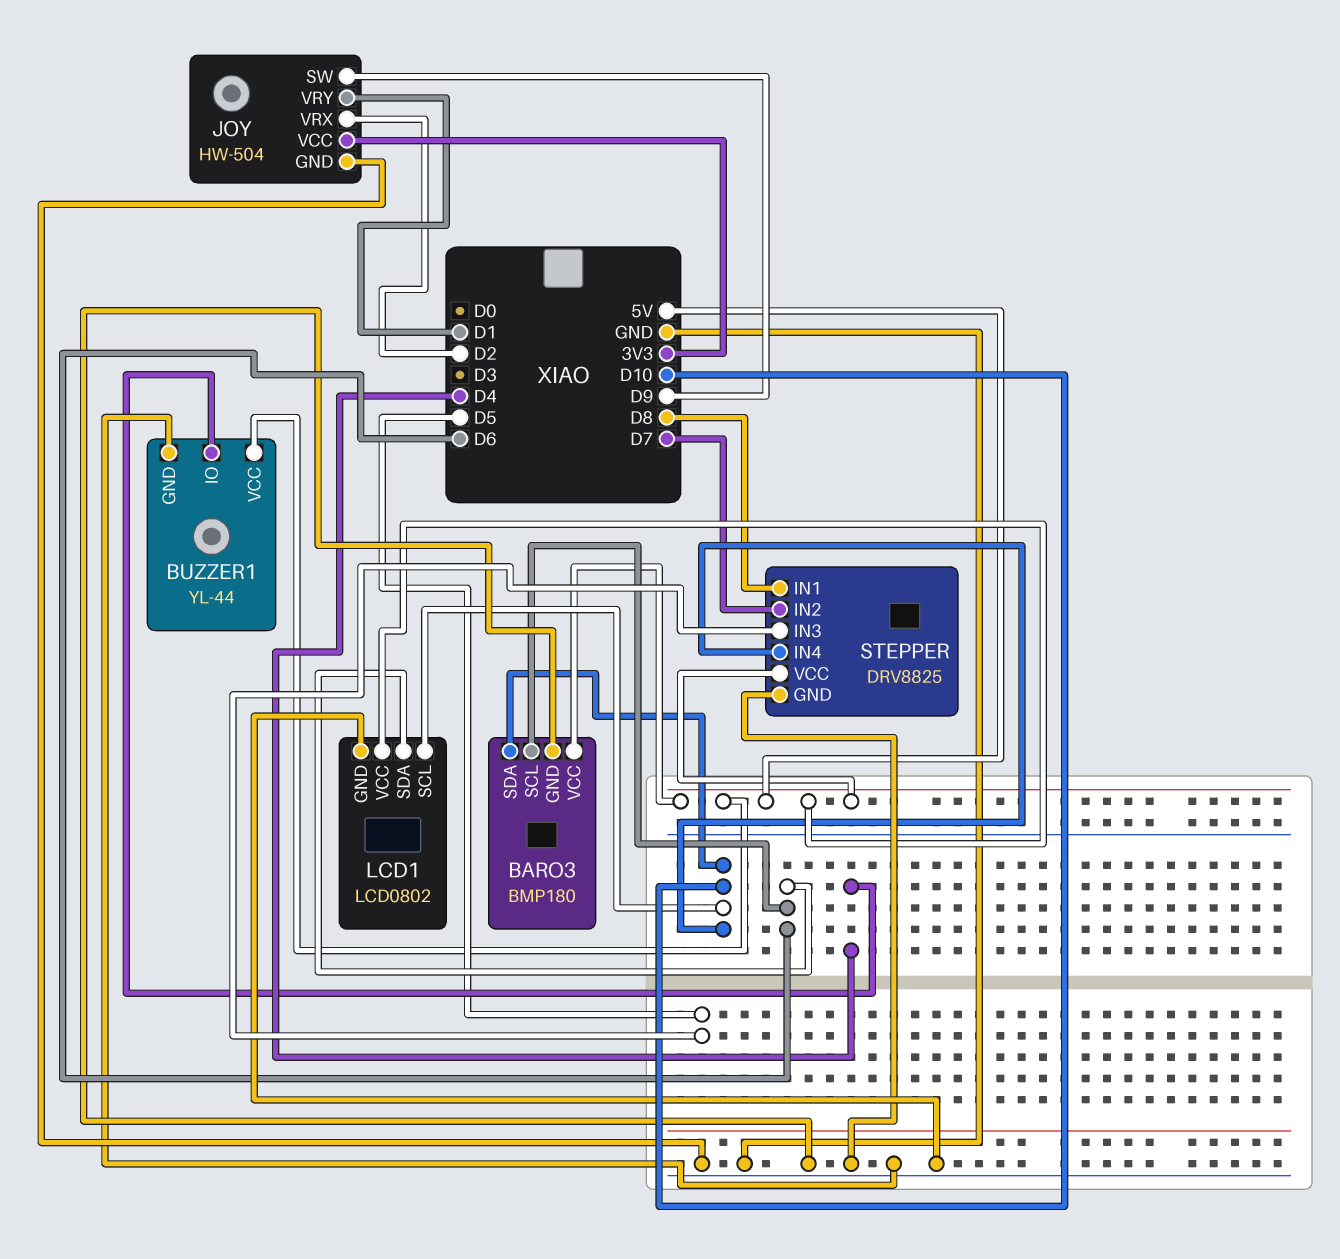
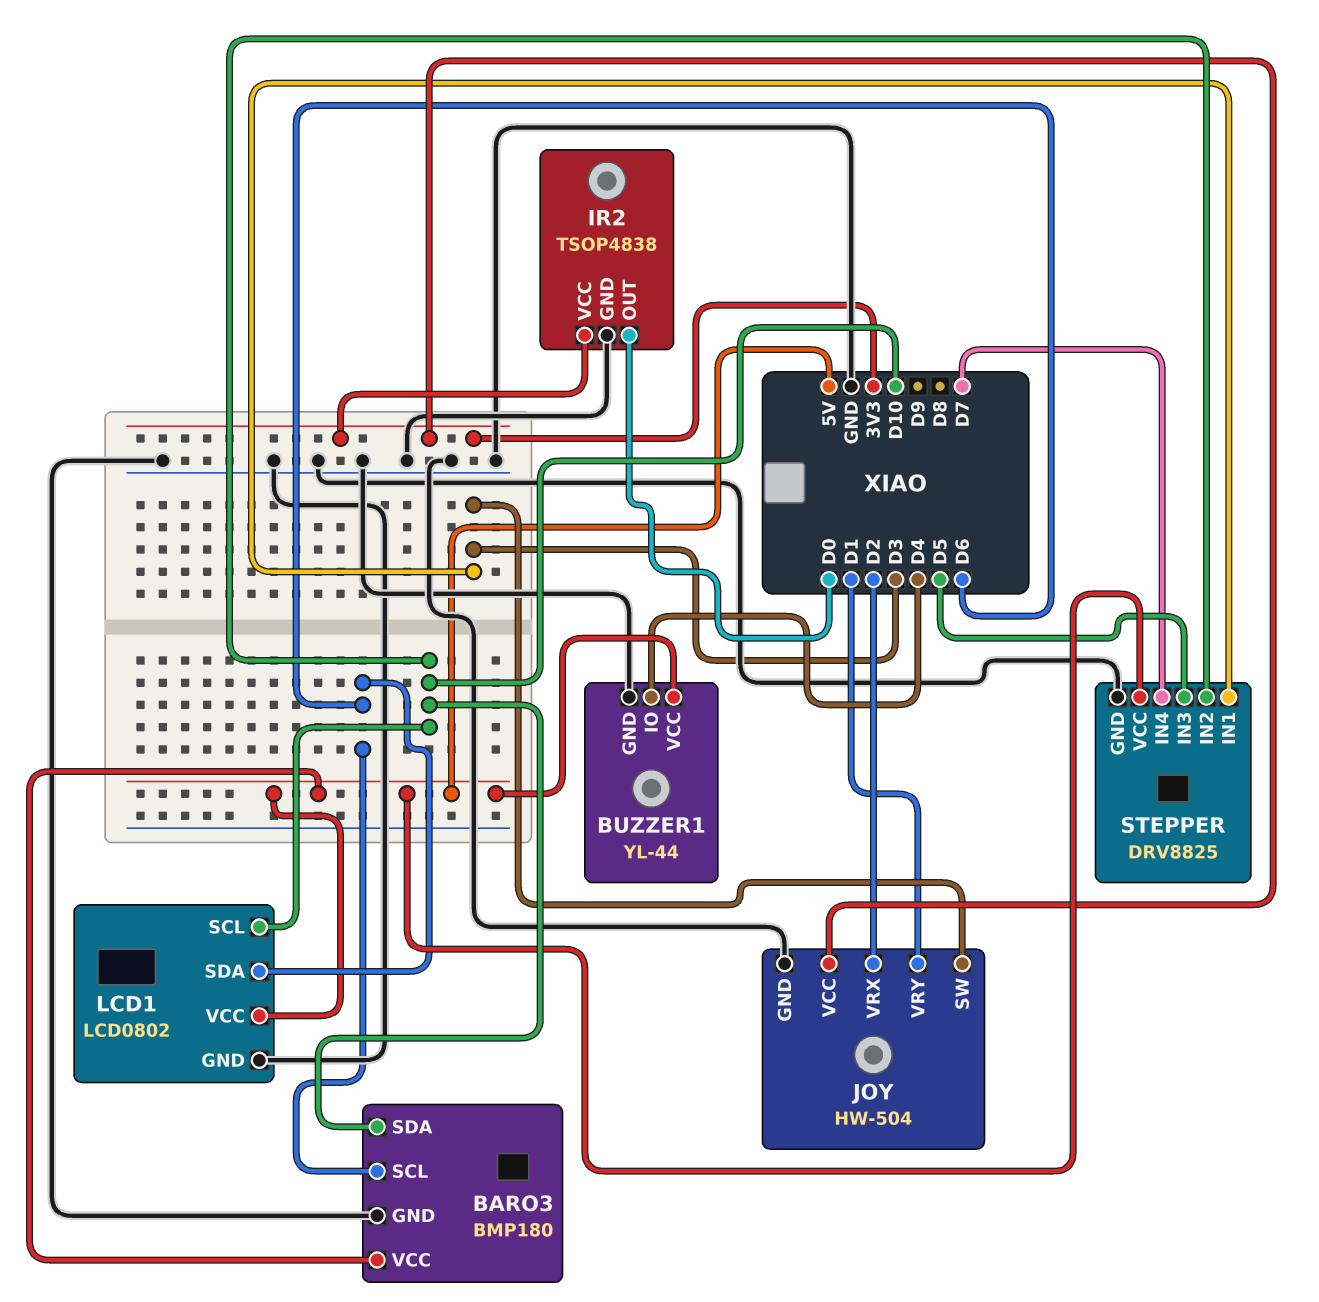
IR2: none -> TSOP4838
IR2 pin GND: none -> GND
IR2 pin OUT: none -> D0
IR2 pin VCC: none -> 3V3
JOY pin SW: D9 -> D3
STEPPER pin IN1: D8 -> D3
STEPPER pin IN2: D7 -> D10
STEPPER pin IN4: D10 -> D7

